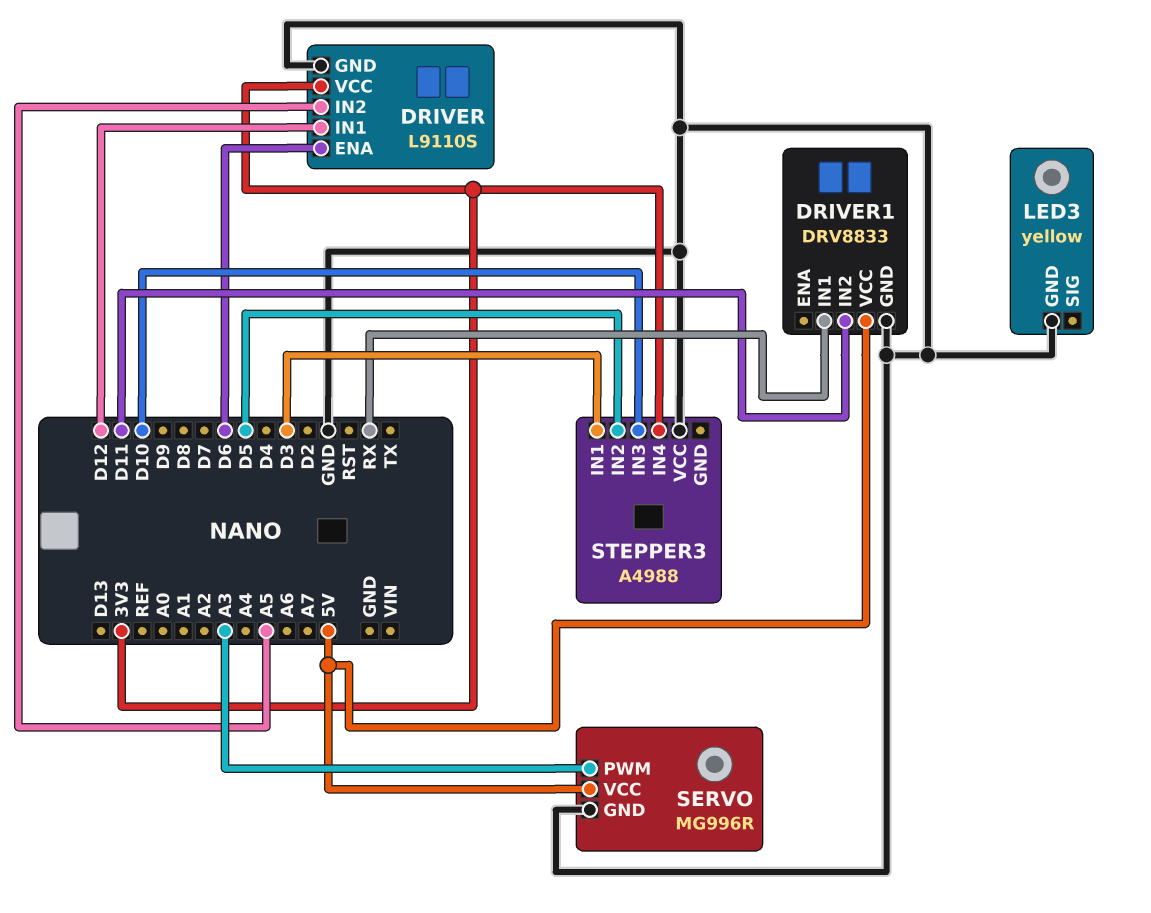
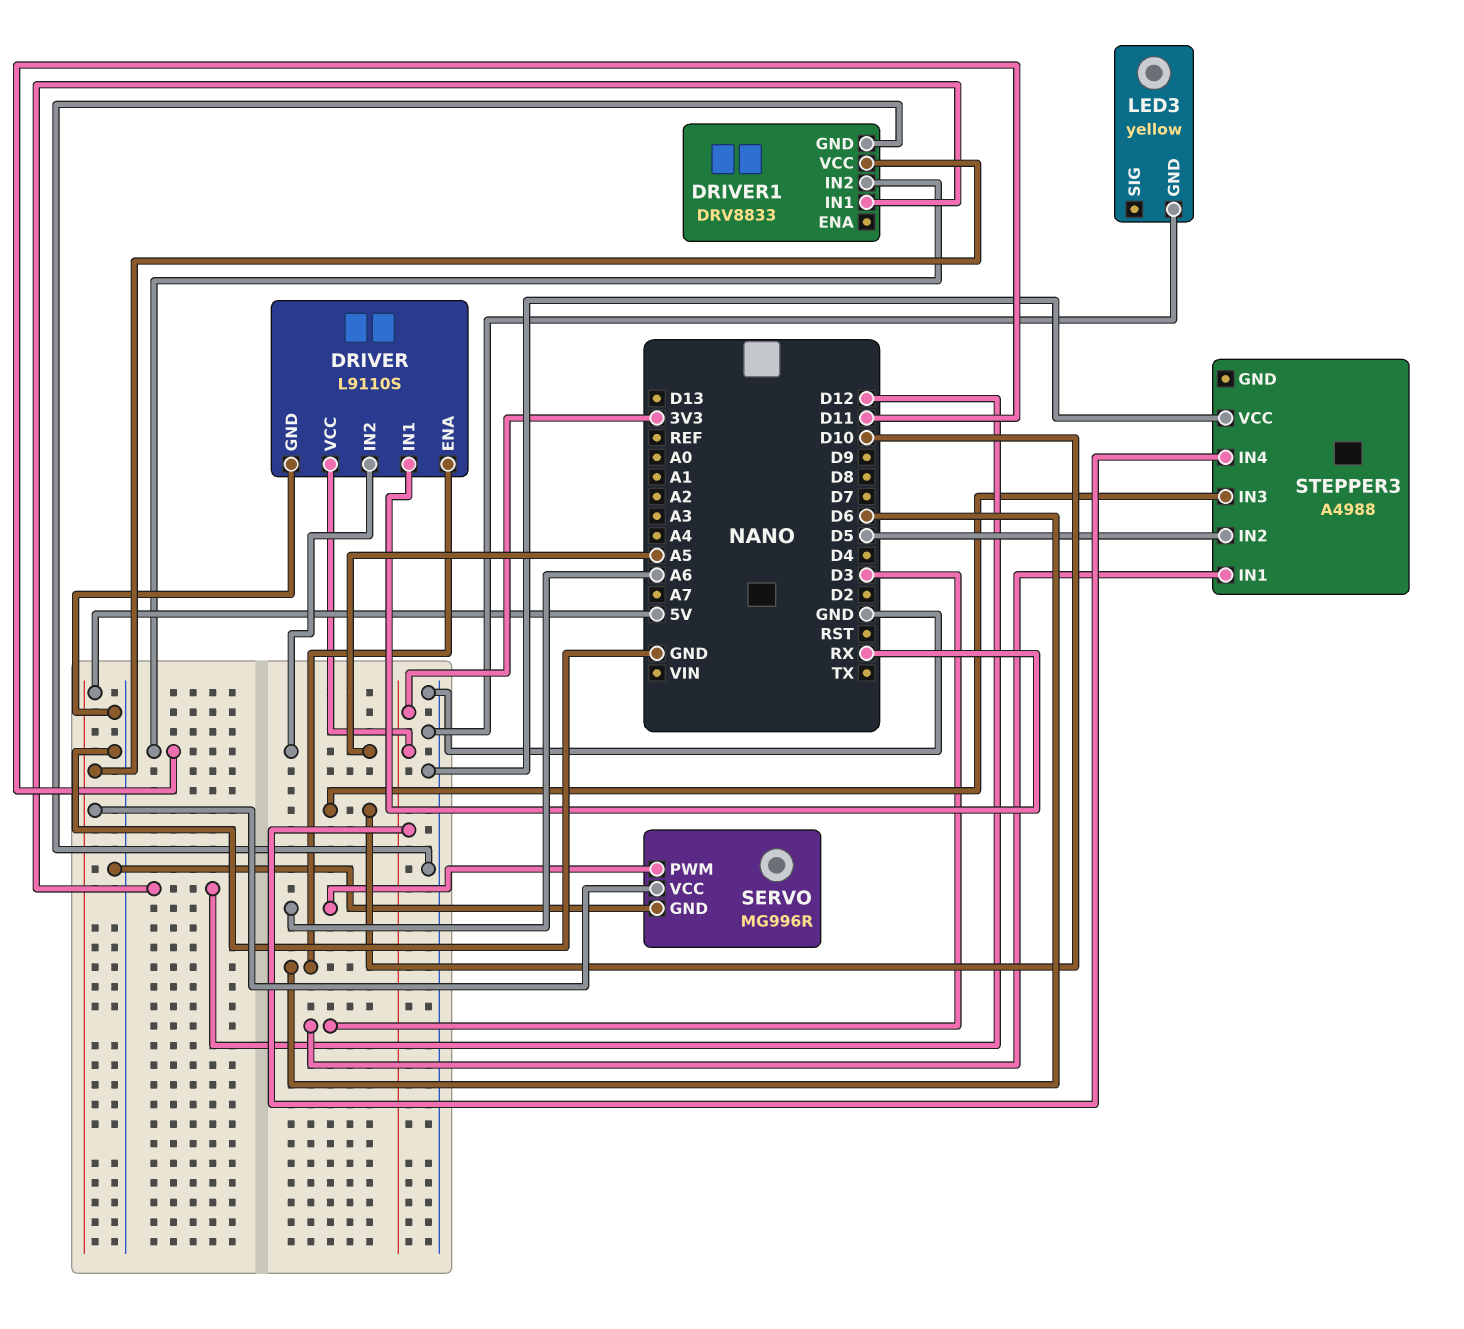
DRIVER pin IN1: D12 -> RX
DRIVER1 pin IN1: RX -> D12
SERVO pin PWM: A3 -> A6

